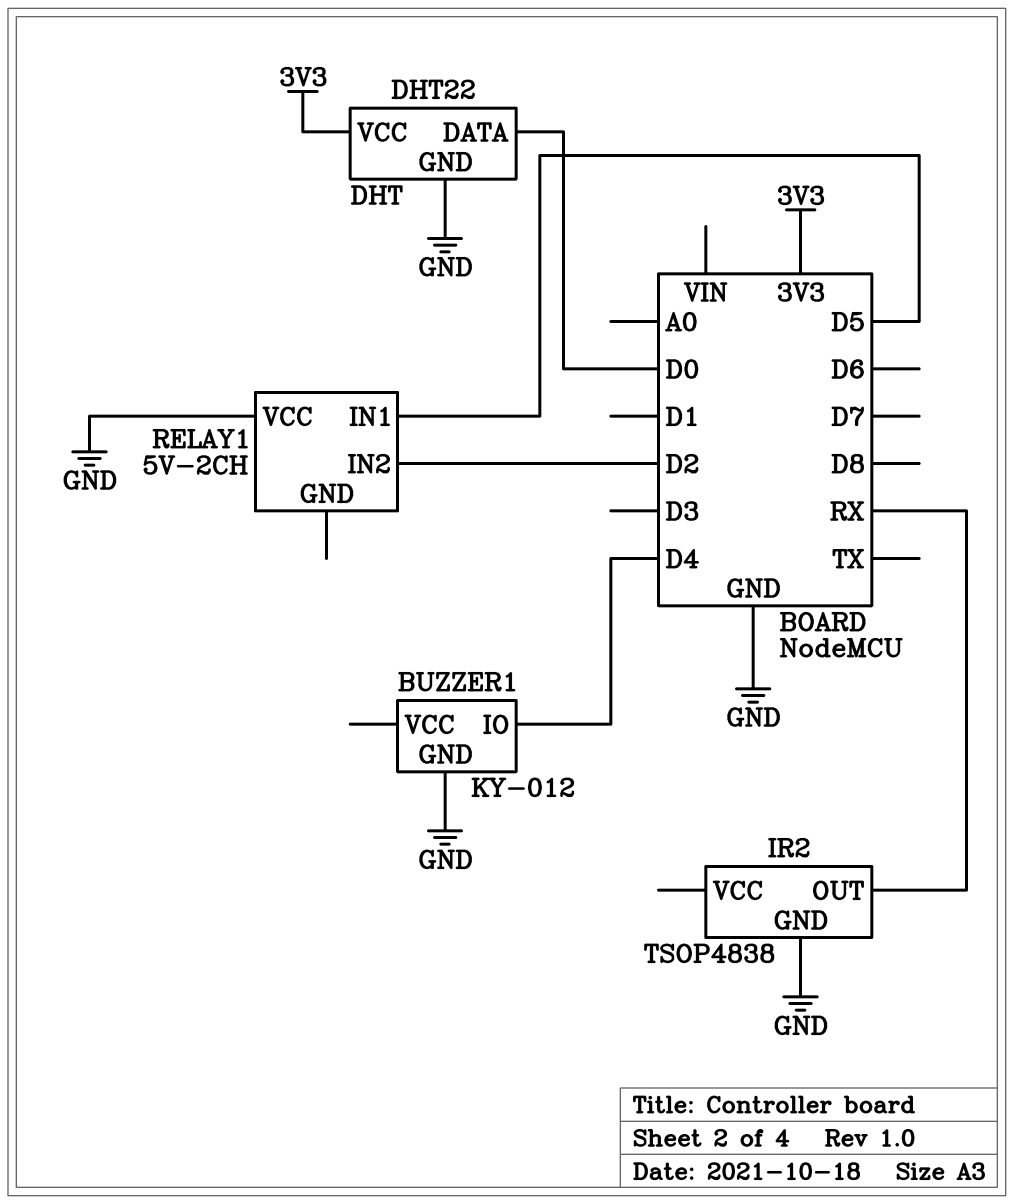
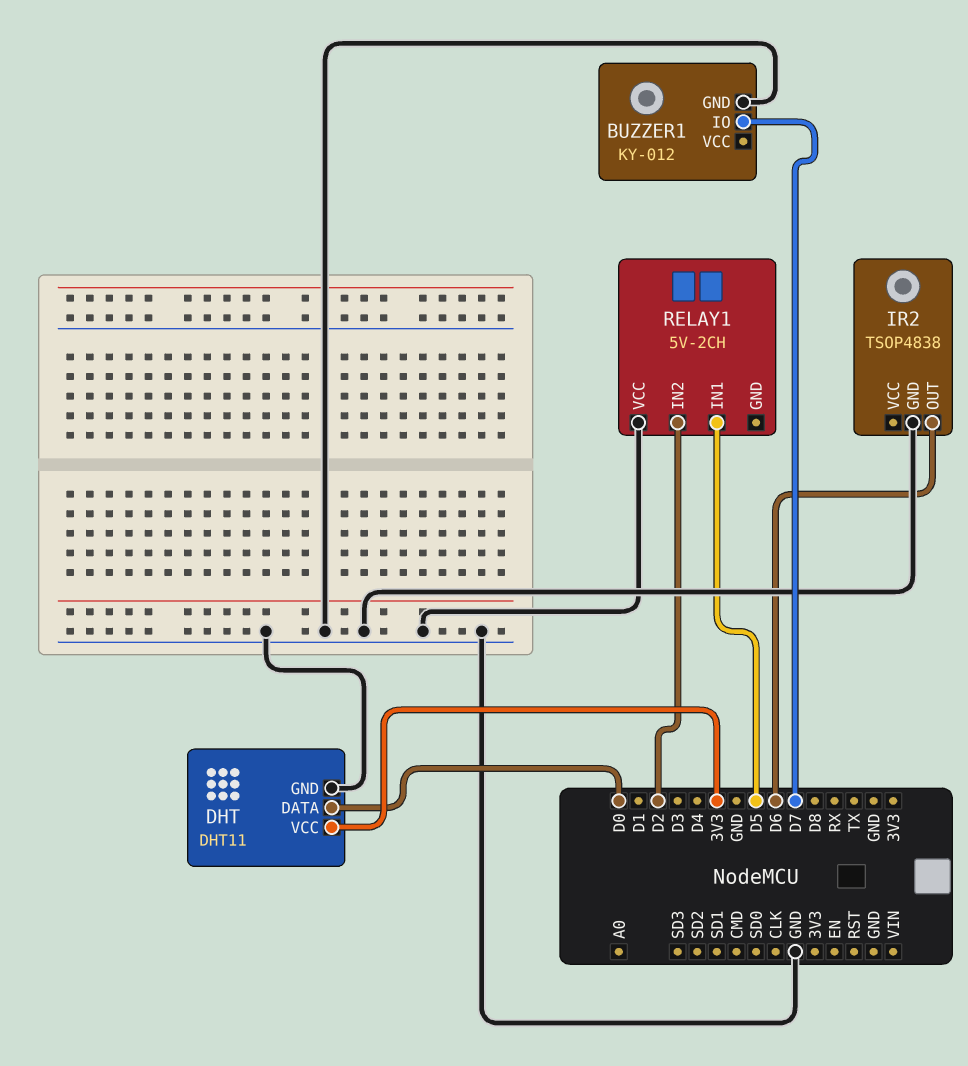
BUZZER1 pin IO: D4 -> D7
DHT: DHT22 -> DHT11
IR2 pin OUT: RX -> D6

